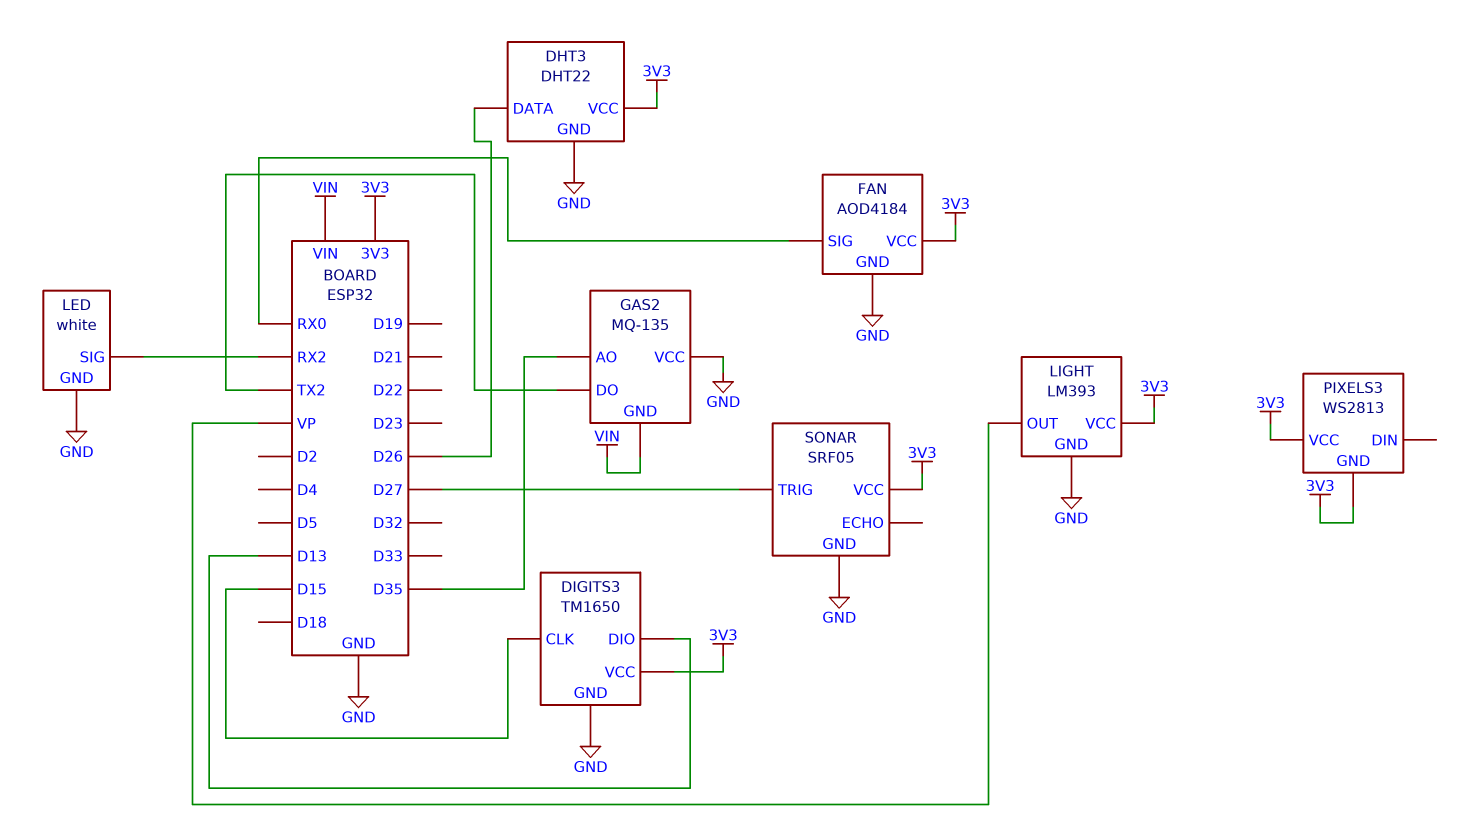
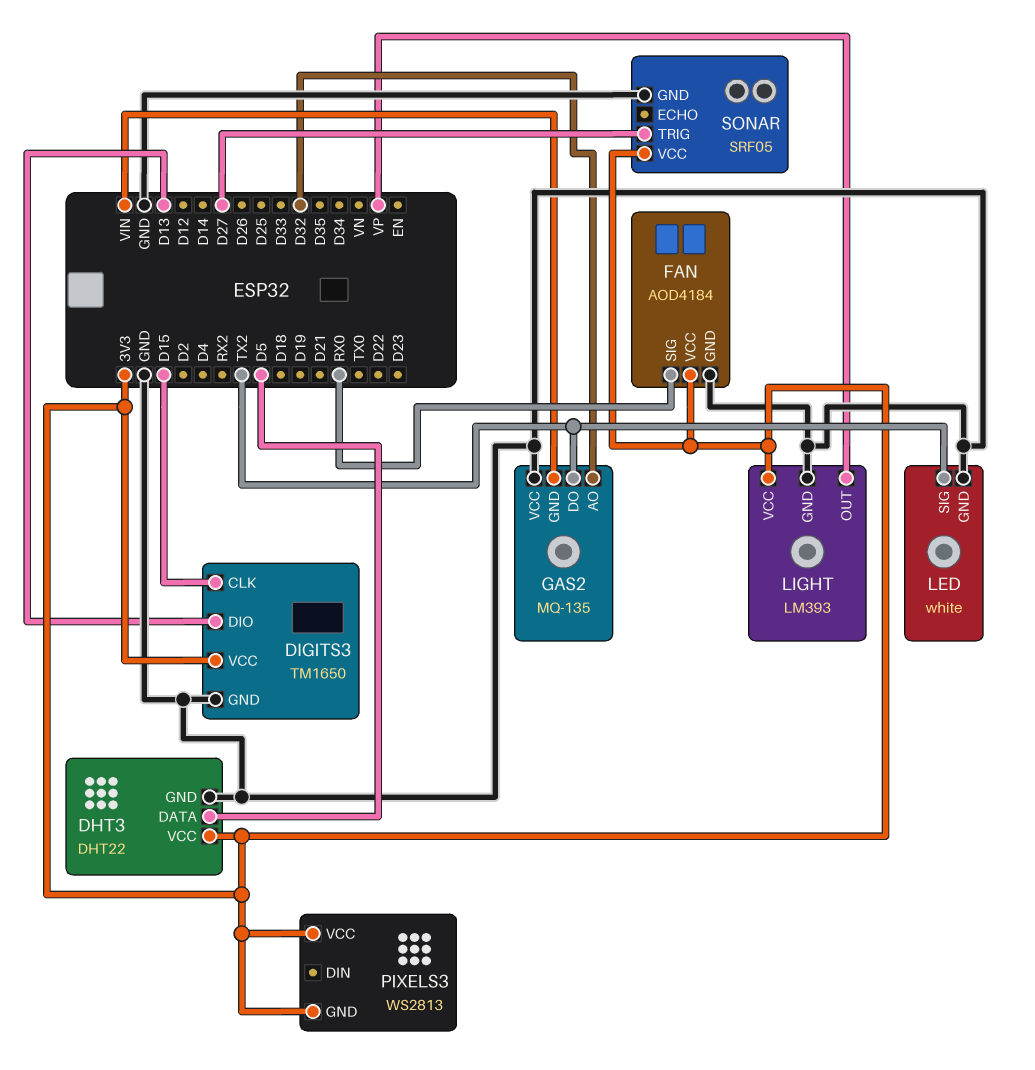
DHT3 pin DATA: D26 -> D5
GAS2 pin AO: D35 -> D32
LED pin SIG: RX2 -> TX2

